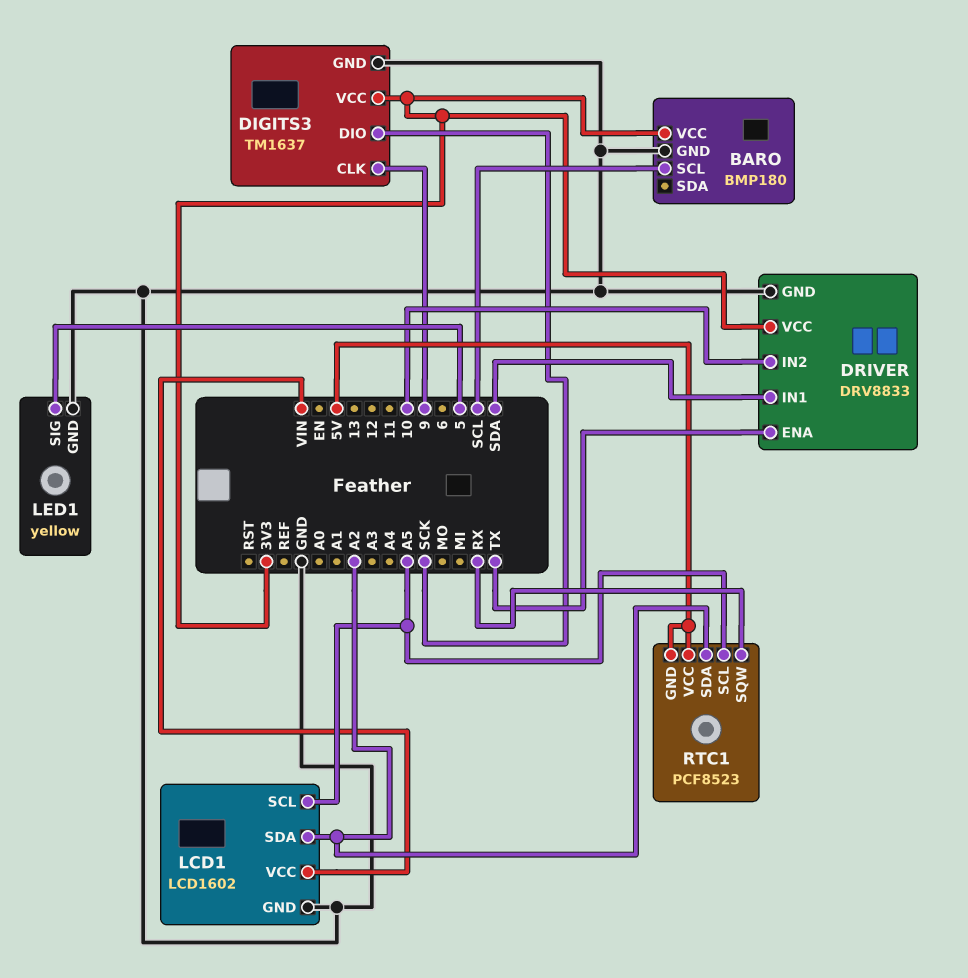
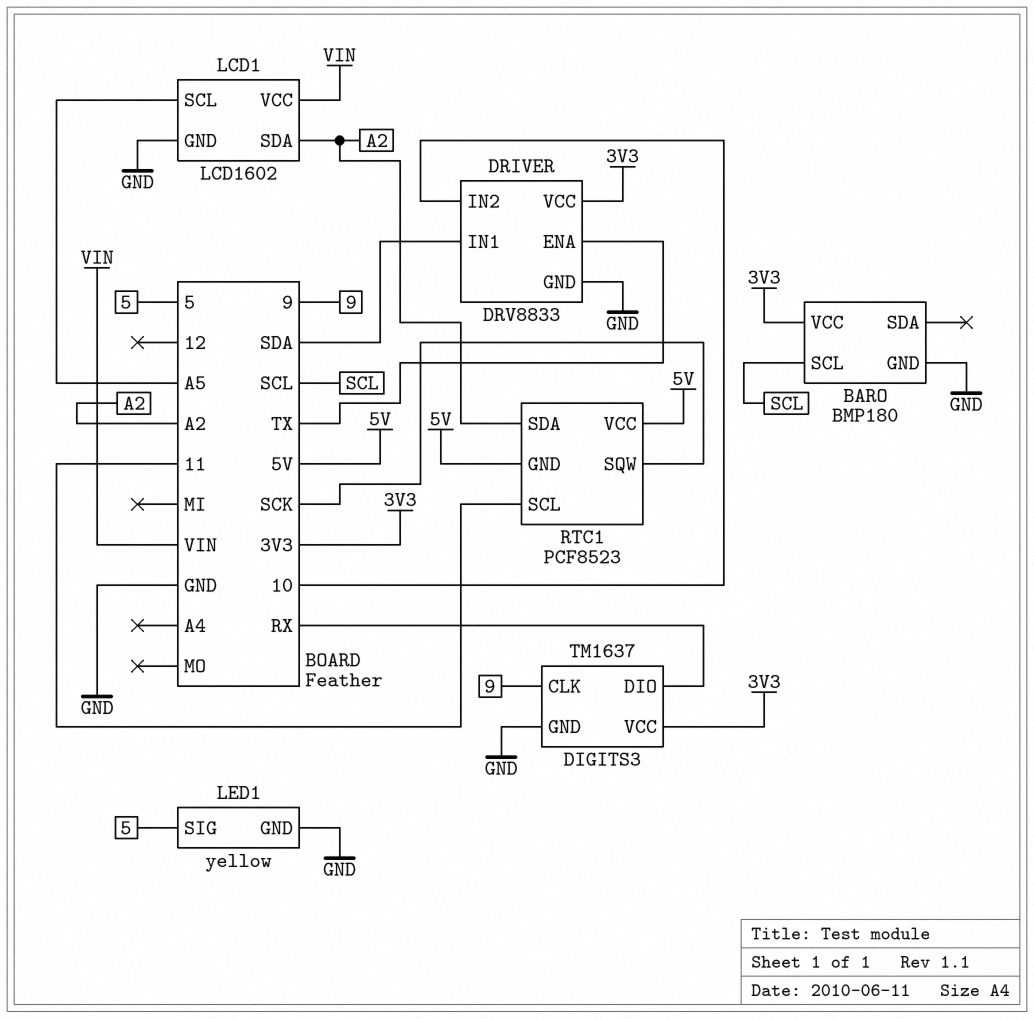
DIGITS3 pin DIO: SCK -> RX
RTC1 pin SCL: A5 -> 11
RTC1 pin SQW: RX -> SCK

